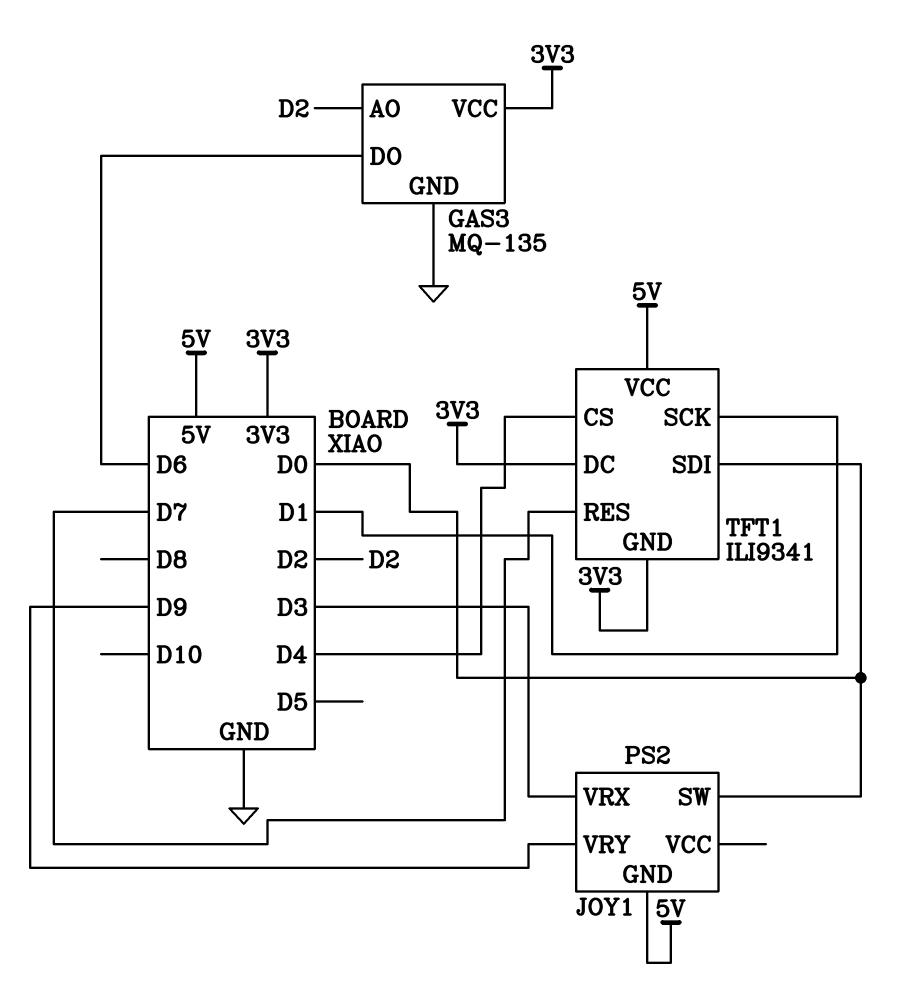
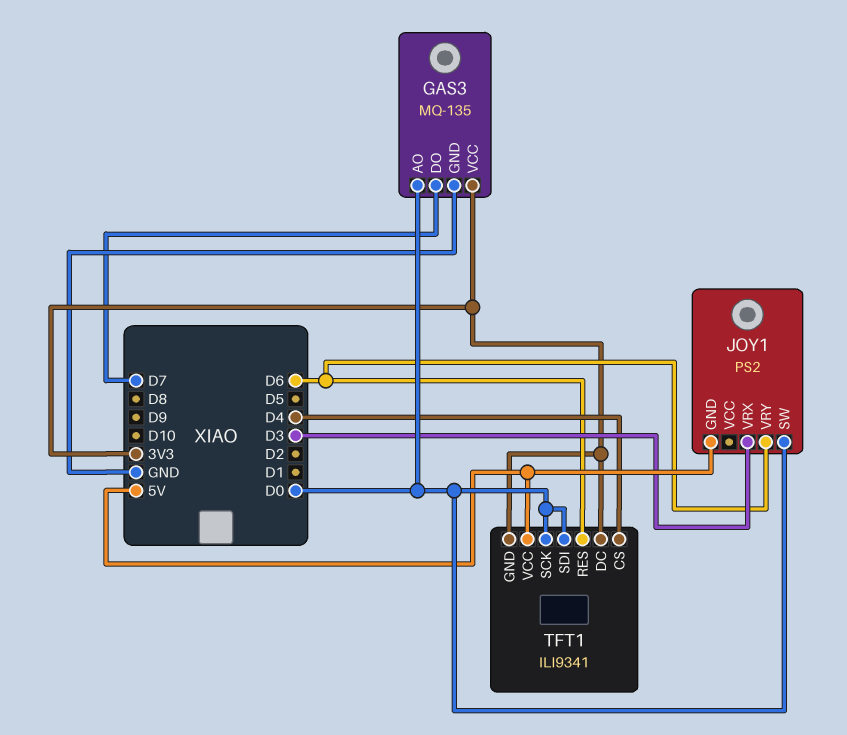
GAS3 pin AO: D2 -> D0
GAS3 pin DO: D6 -> D7
JOY1 pin VRY: D9 -> D6
TFT1 pin RES: D7 -> D6
TFT1 pin SCK: D1 -> D0

